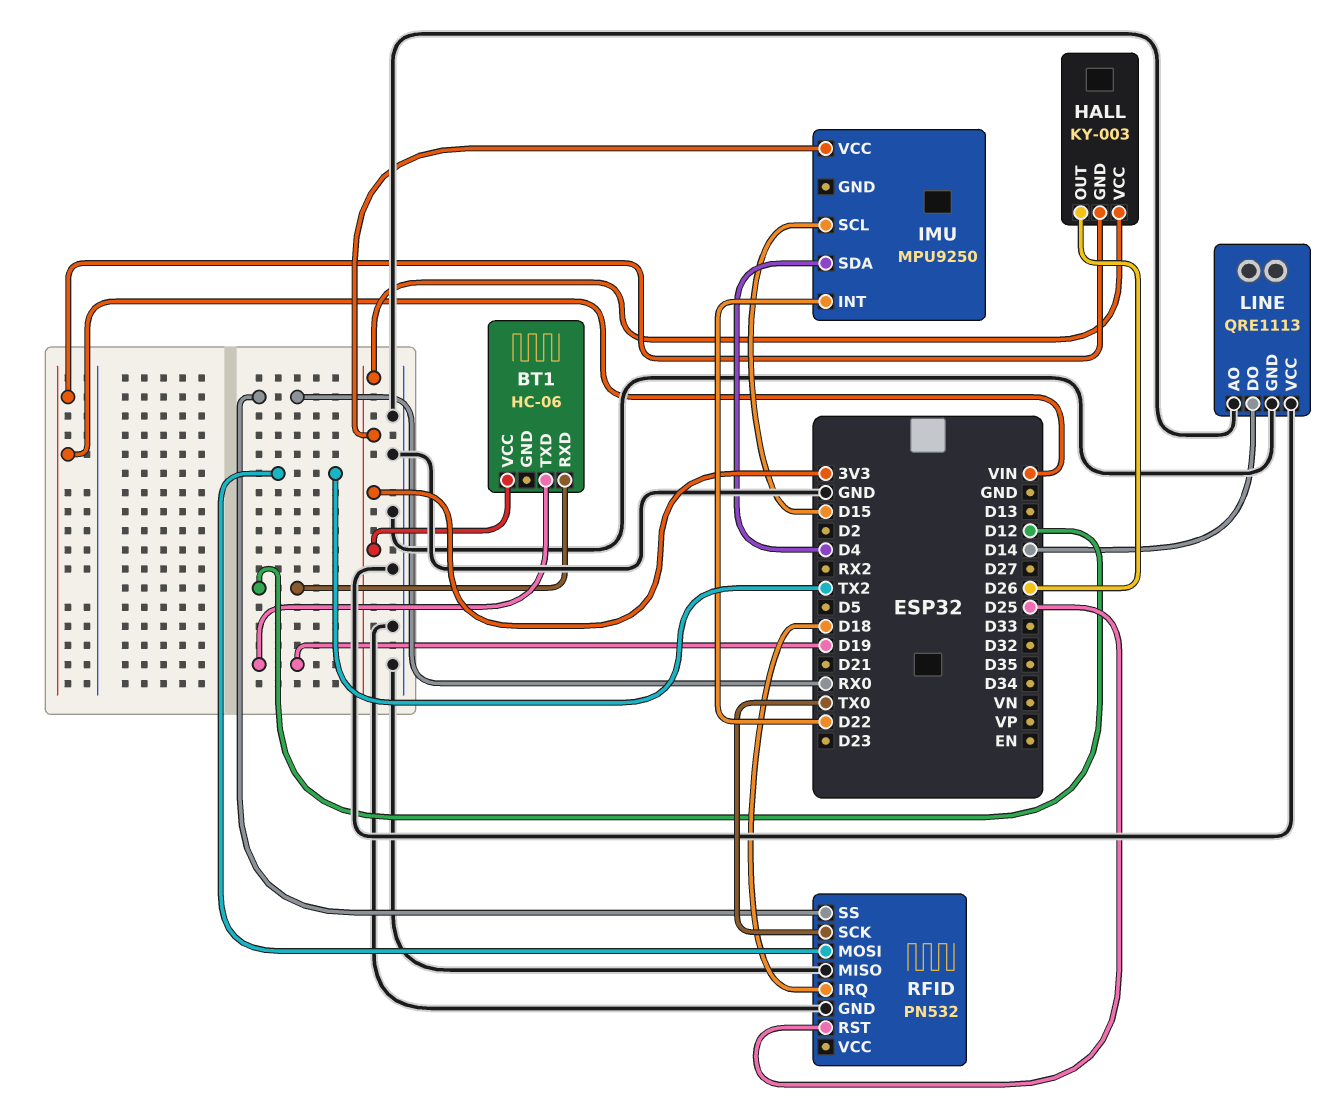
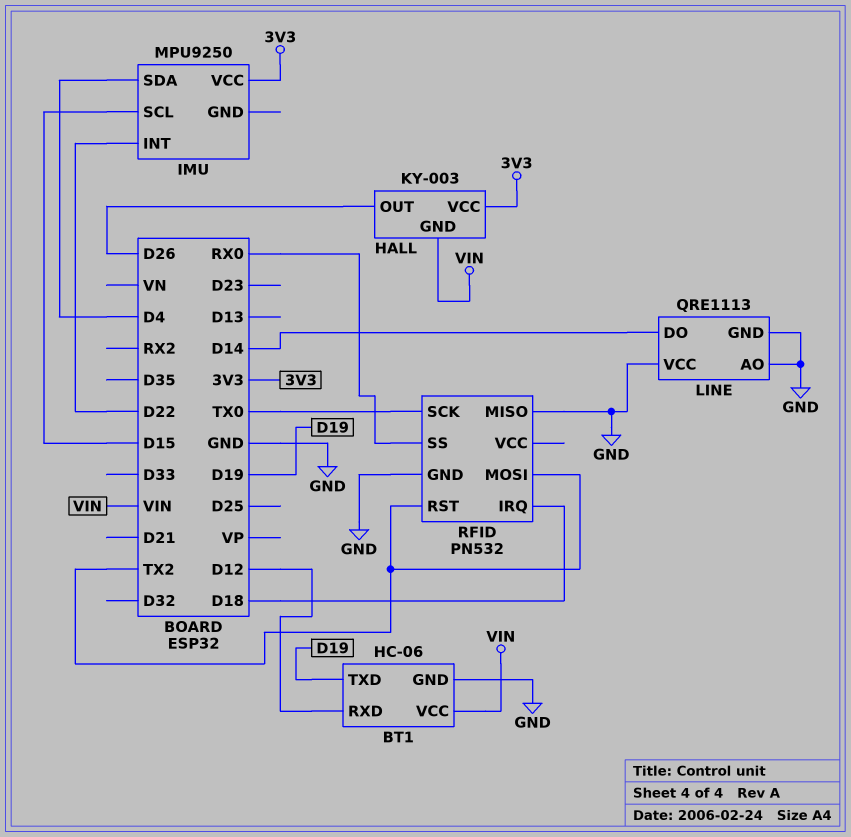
BT1 pin GND: none -> GND
BT1 pin VCC: 3V3 -> VIN
RFID pin RST: D25 -> TX2

